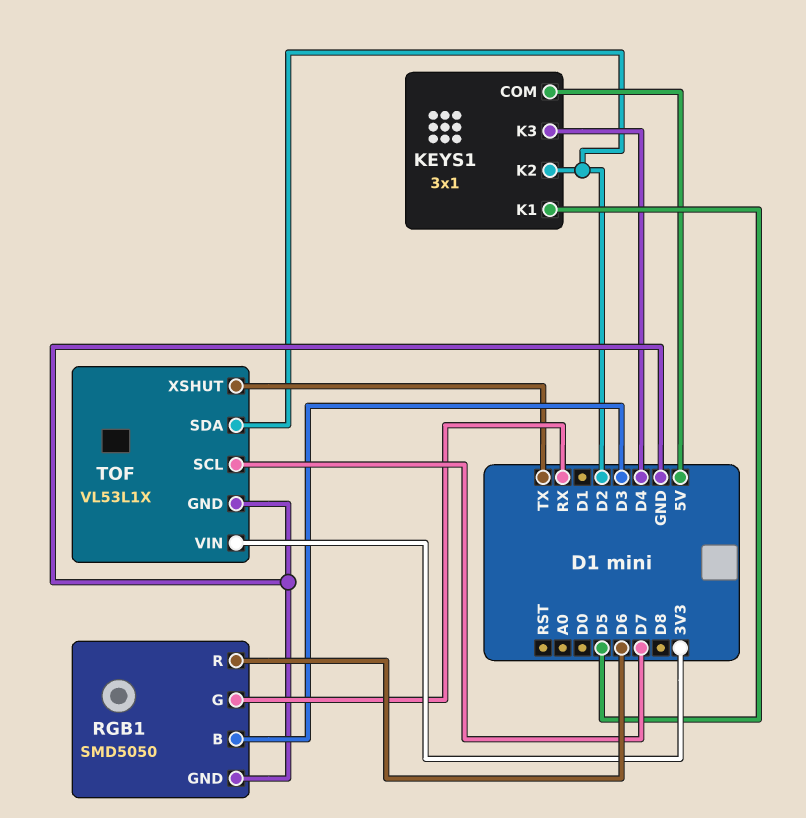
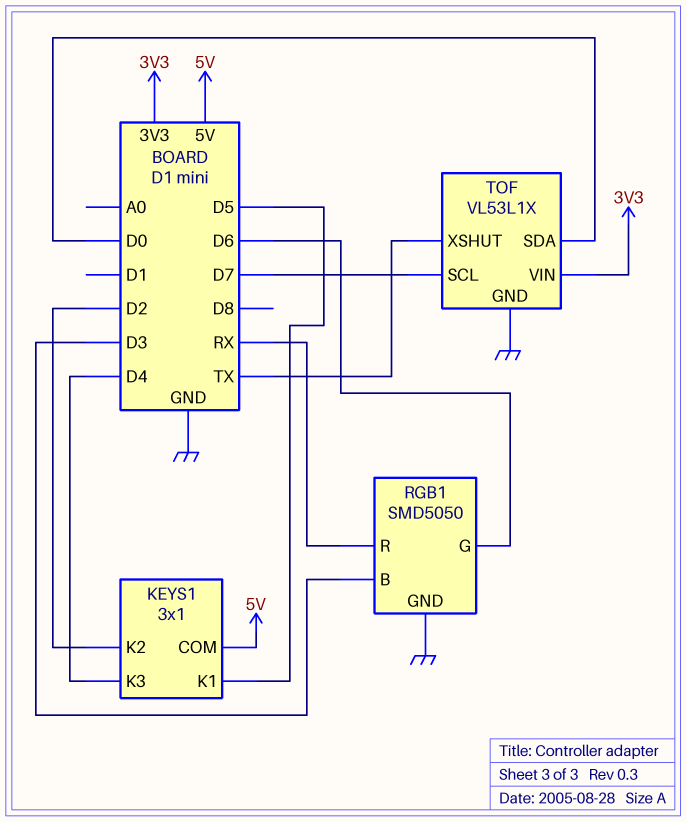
RGB1 pin G: RX -> D6
RGB1 pin R: D6 -> RX
TOF pin SDA: D2 -> D0

